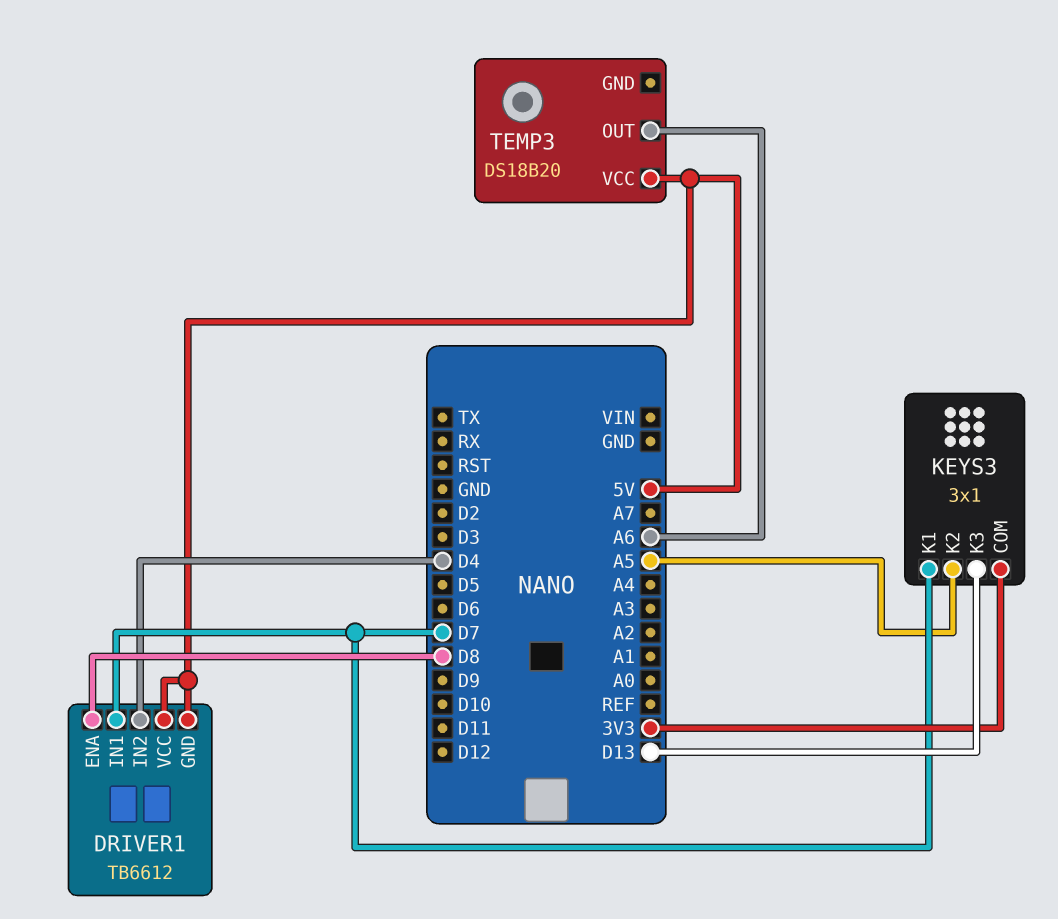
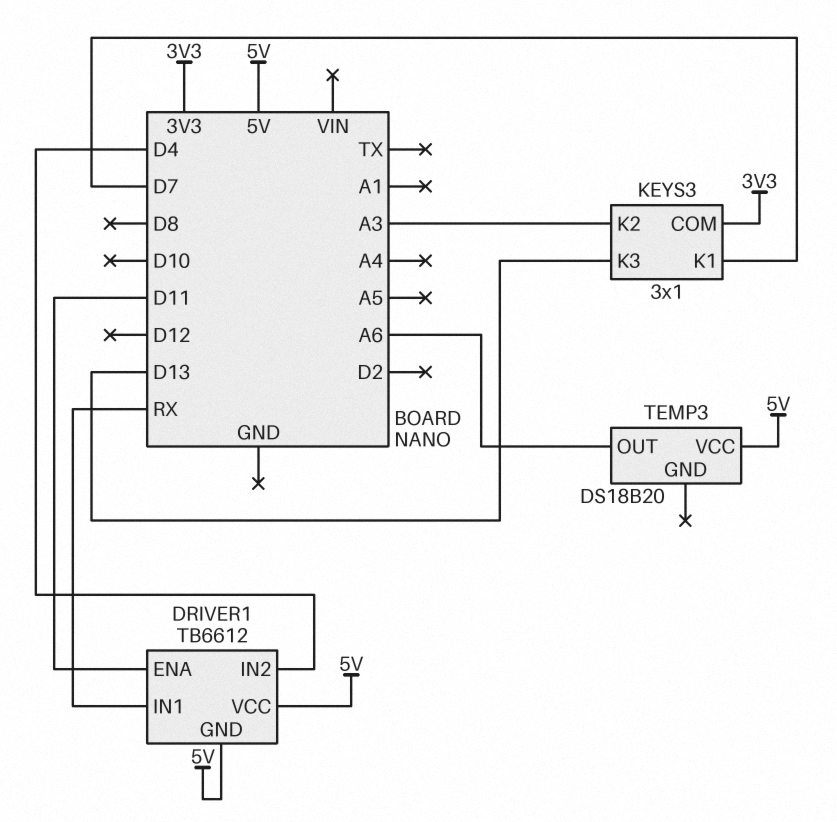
DRIVER1 pin ENA: D8 -> D11
DRIVER1 pin IN1: D7 -> RX
KEYS3 pin K2: A5 -> A3

